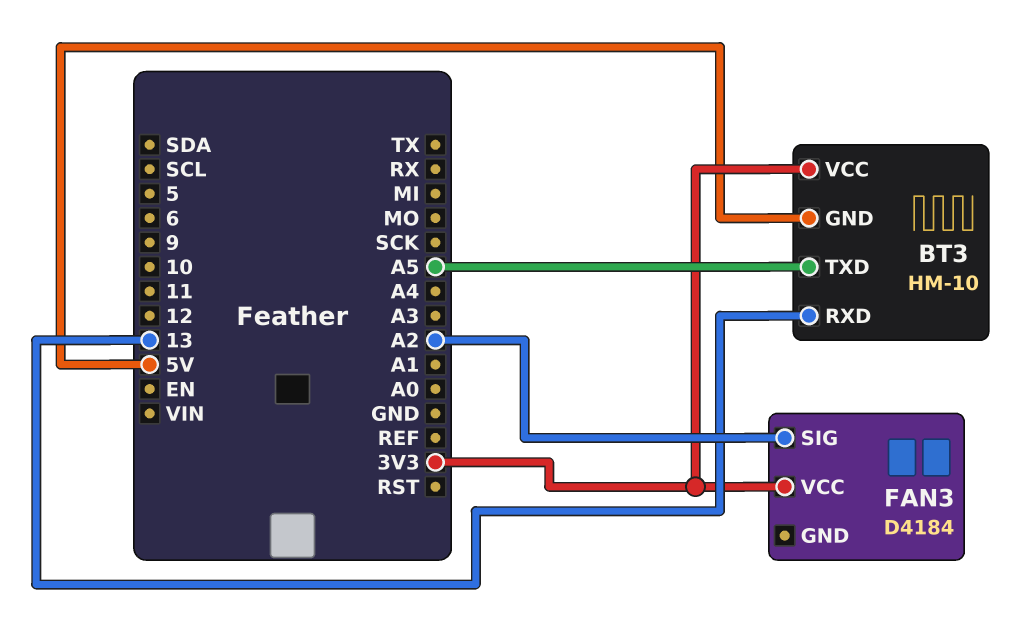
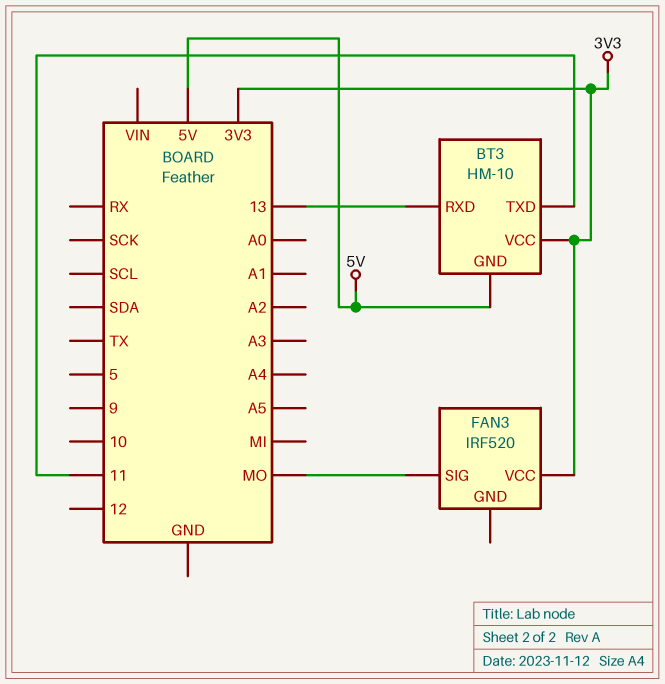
BT3 pin TXD: A5 -> 11
FAN3: D4184 -> IRF520
FAN3 pin SIG: A2 -> MO

